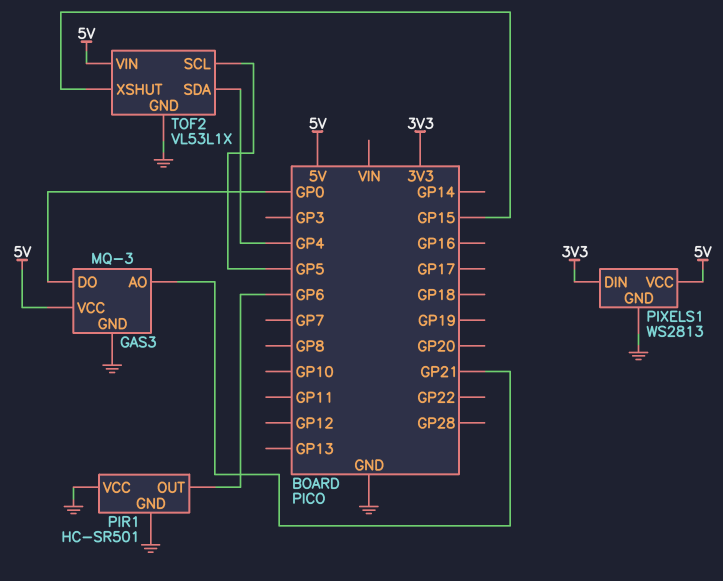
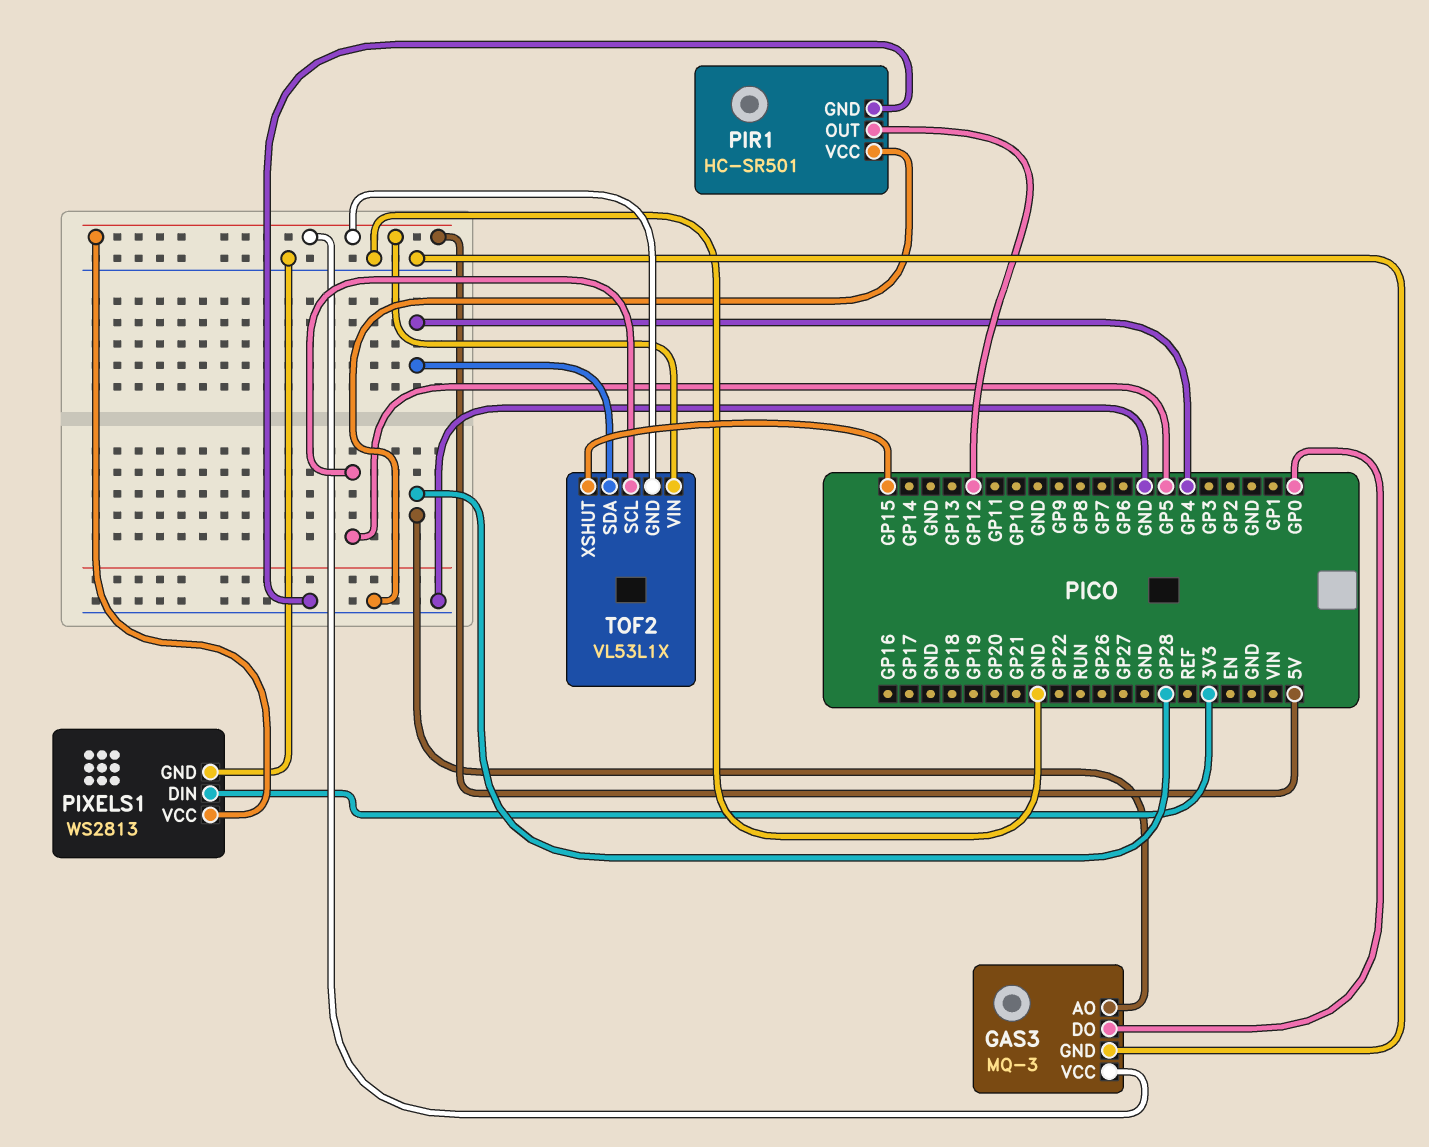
GAS3 pin AO: GP21 -> GP28
PIR1 pin OUT: GP6 -> GP12
TOF2 pin GND: GND -> 5V

